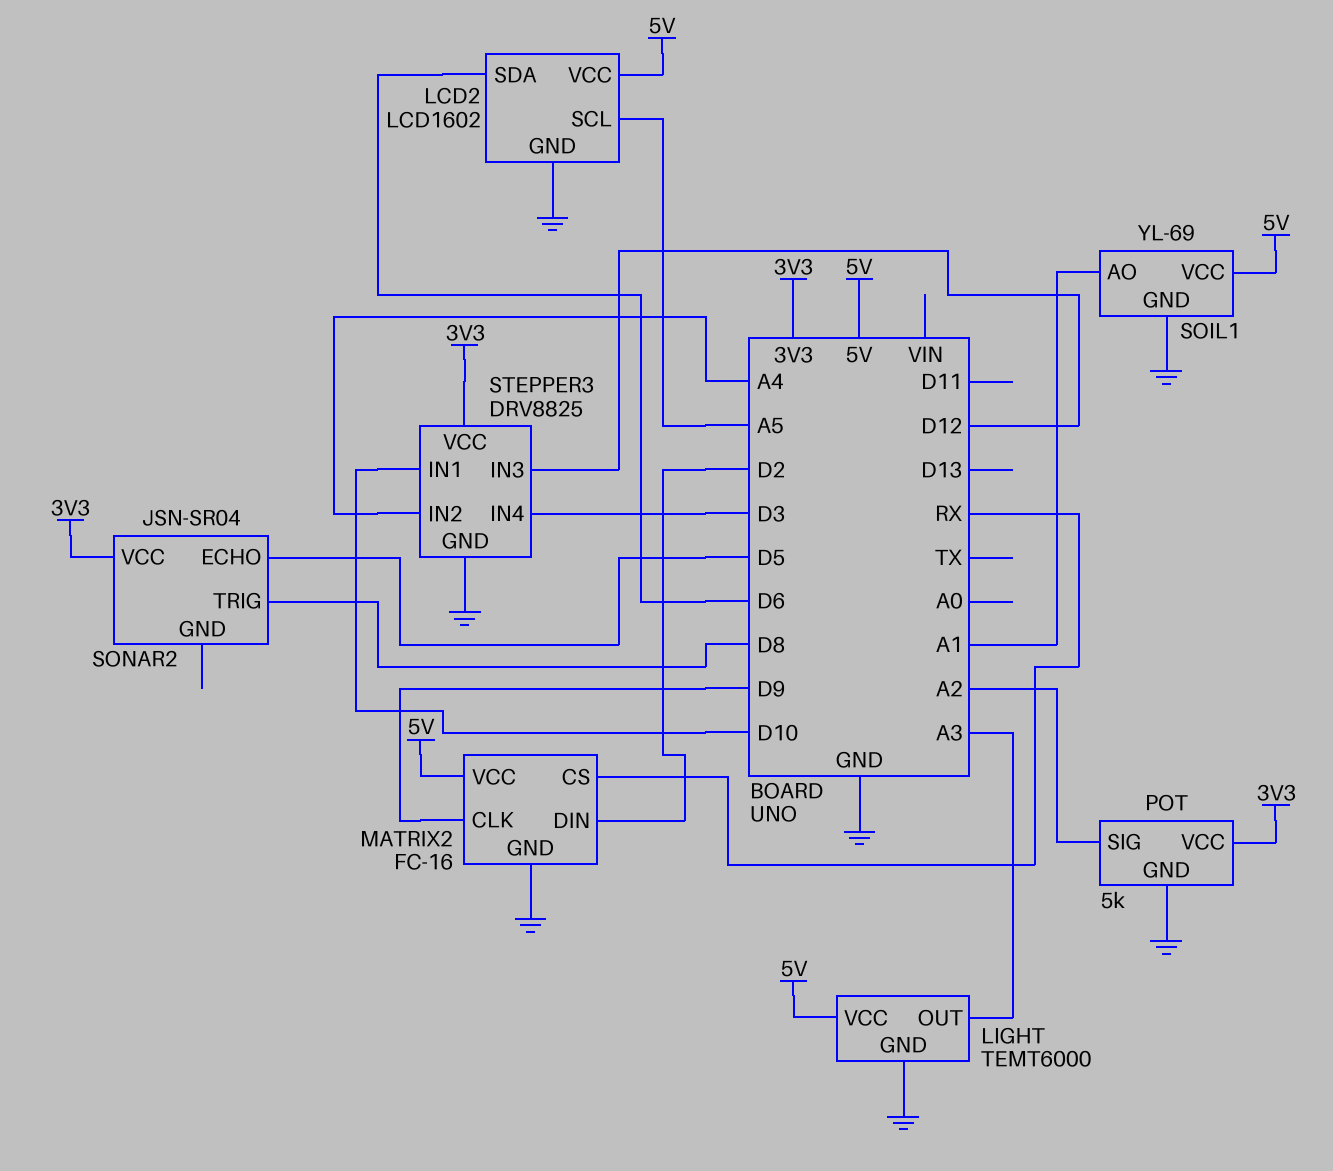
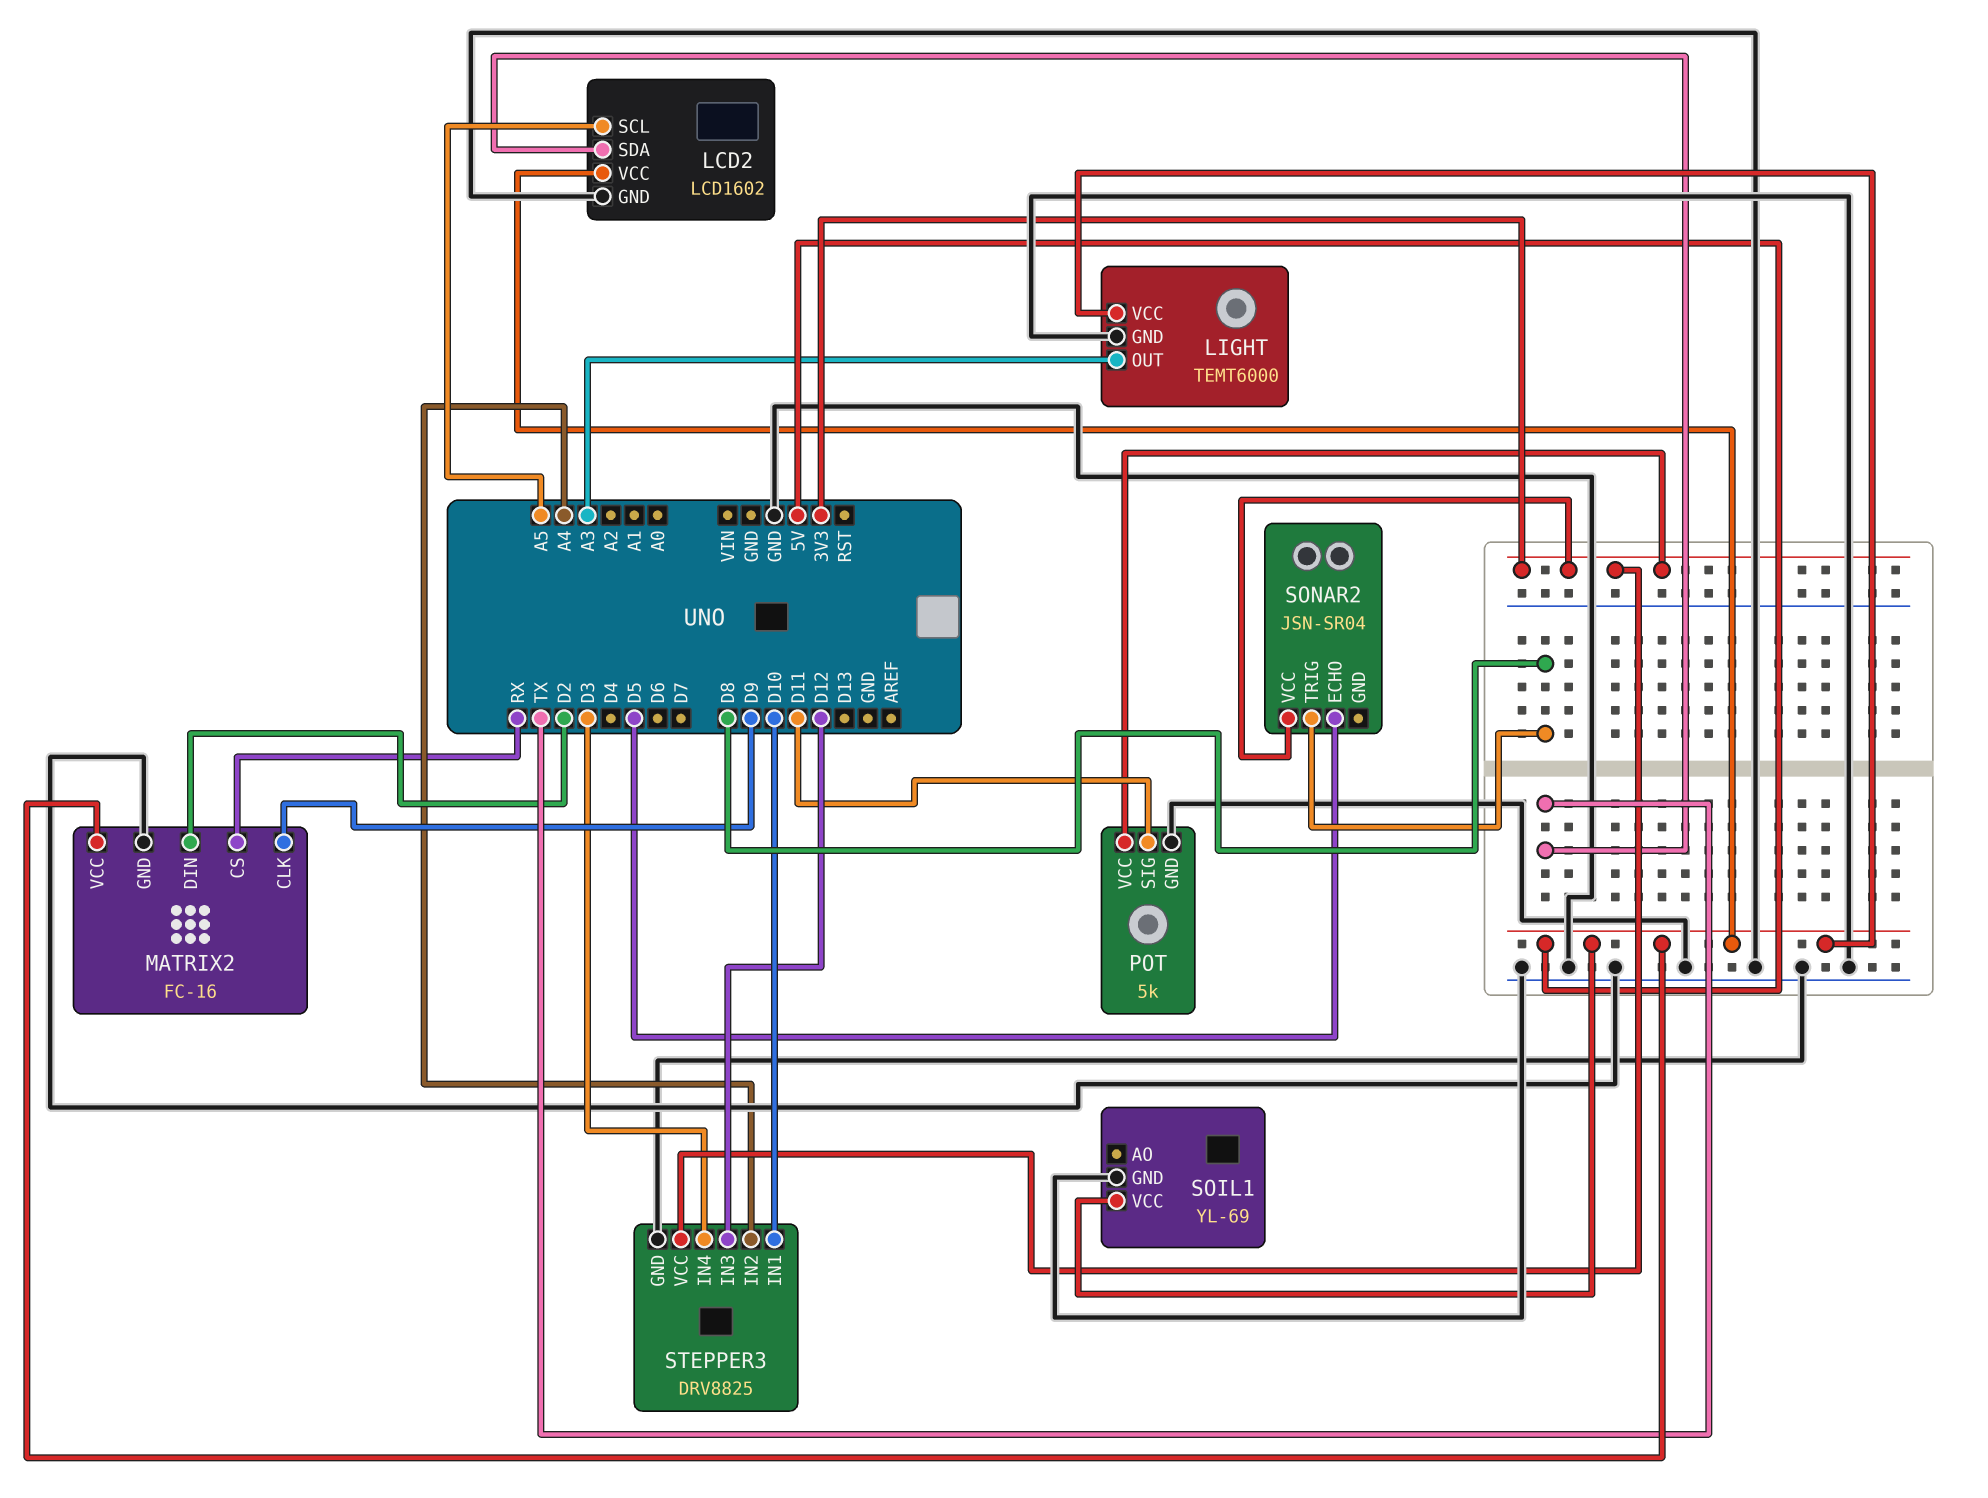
LCD2 pin SDA: D6 -> TX
POT pin SIG: A2 -> D11
SOIL1 pin AO: A1 -> none

